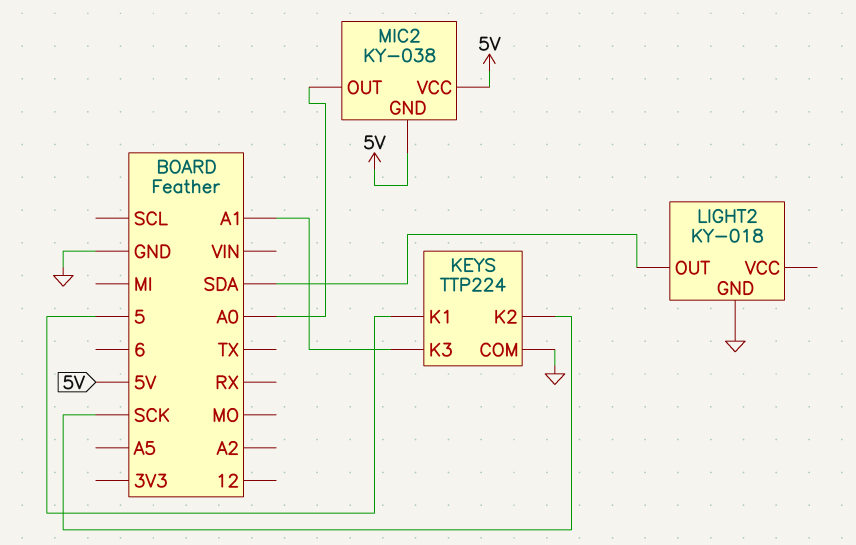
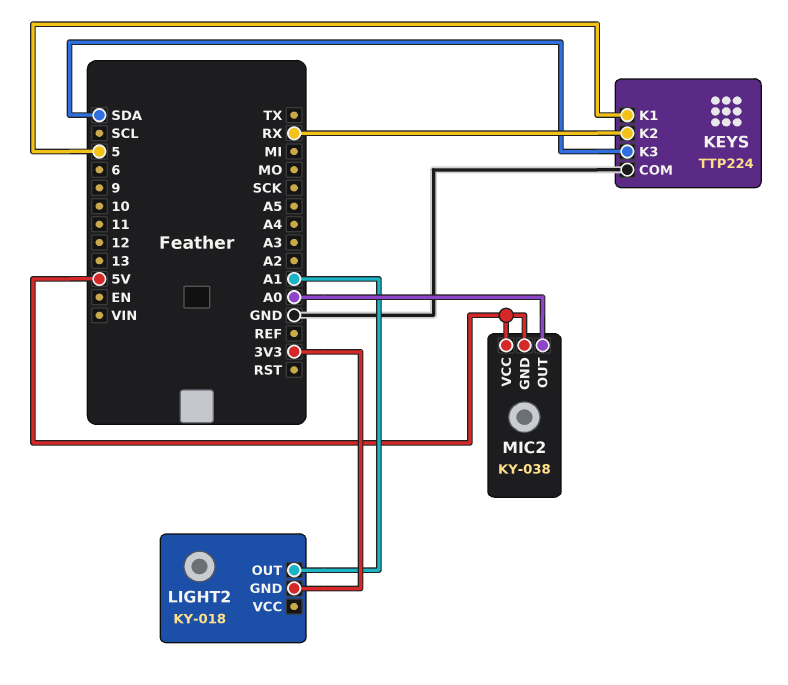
KEYS pin K2: SCK -> RX
KEYS pin K3: A1 -> SDA
LIGHT2 pin GND: GND -> 3V3
LIGHT2 pin OUT: SDA -> A1

